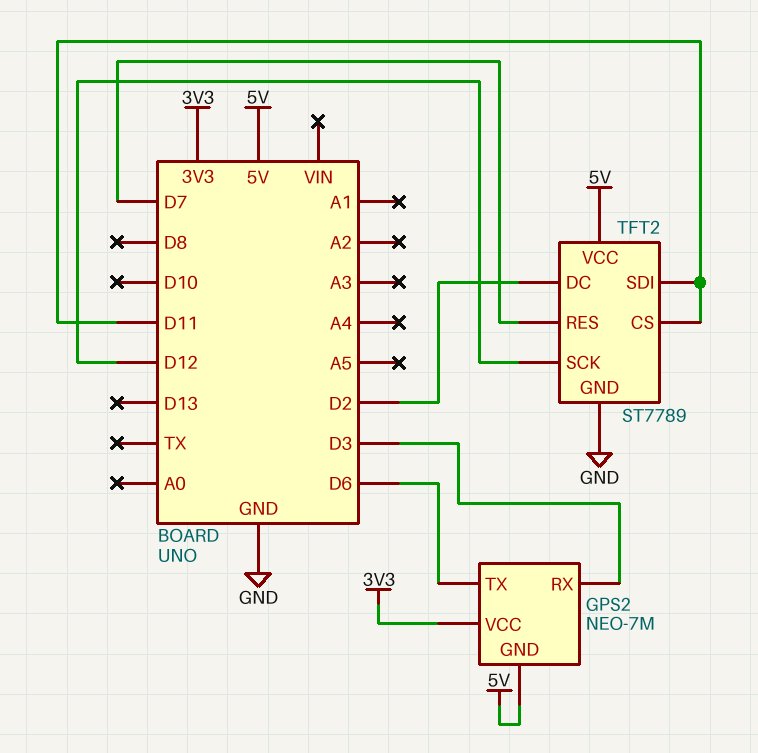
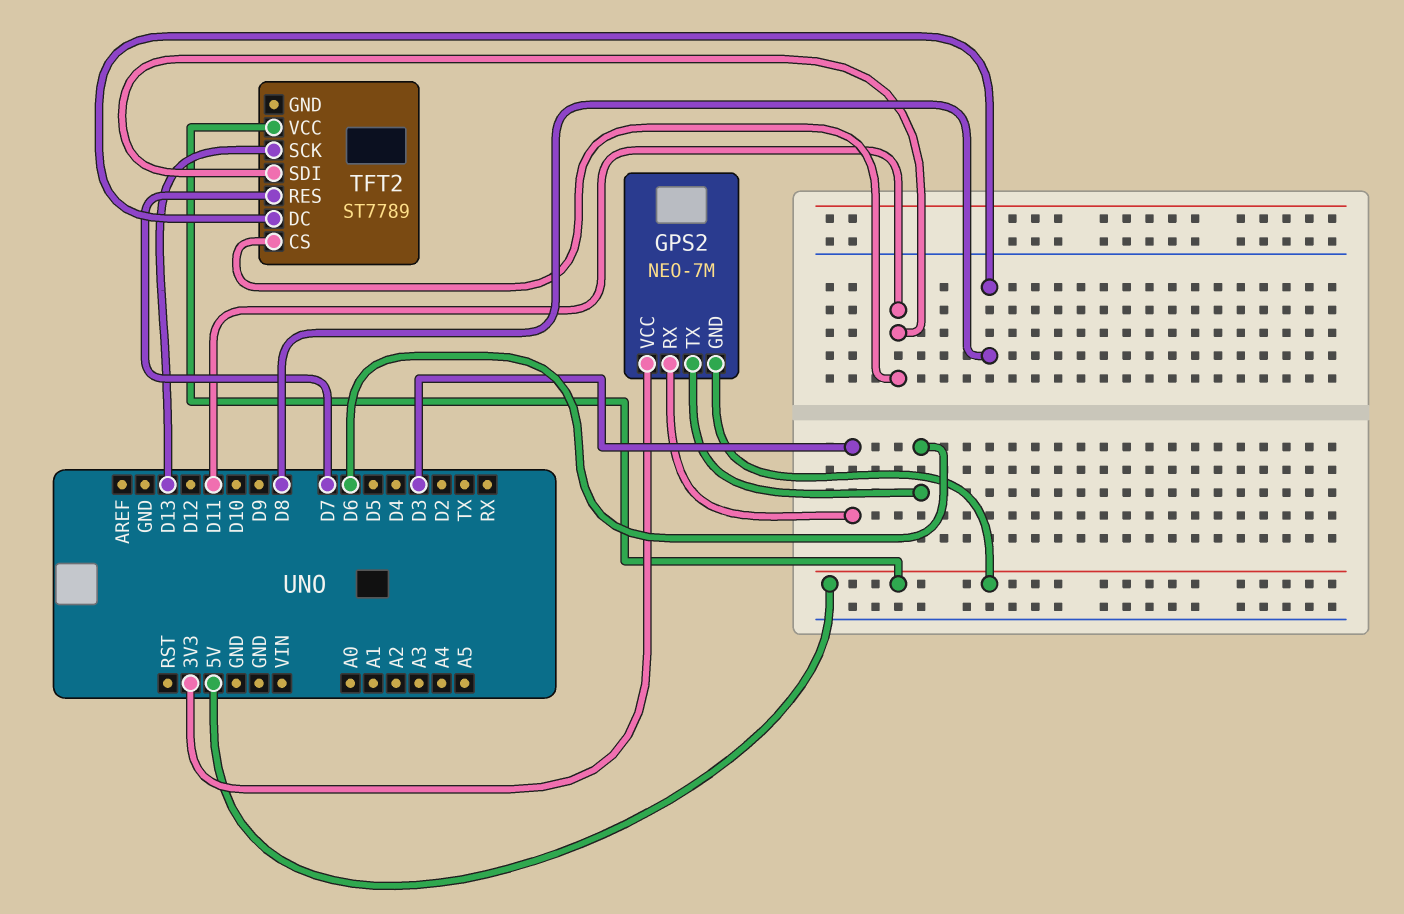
TFT2 pin DC: D2 -> D8
TFT2 pin GND: GND -> none
TFT2 pin SCK: D12 -> D13

